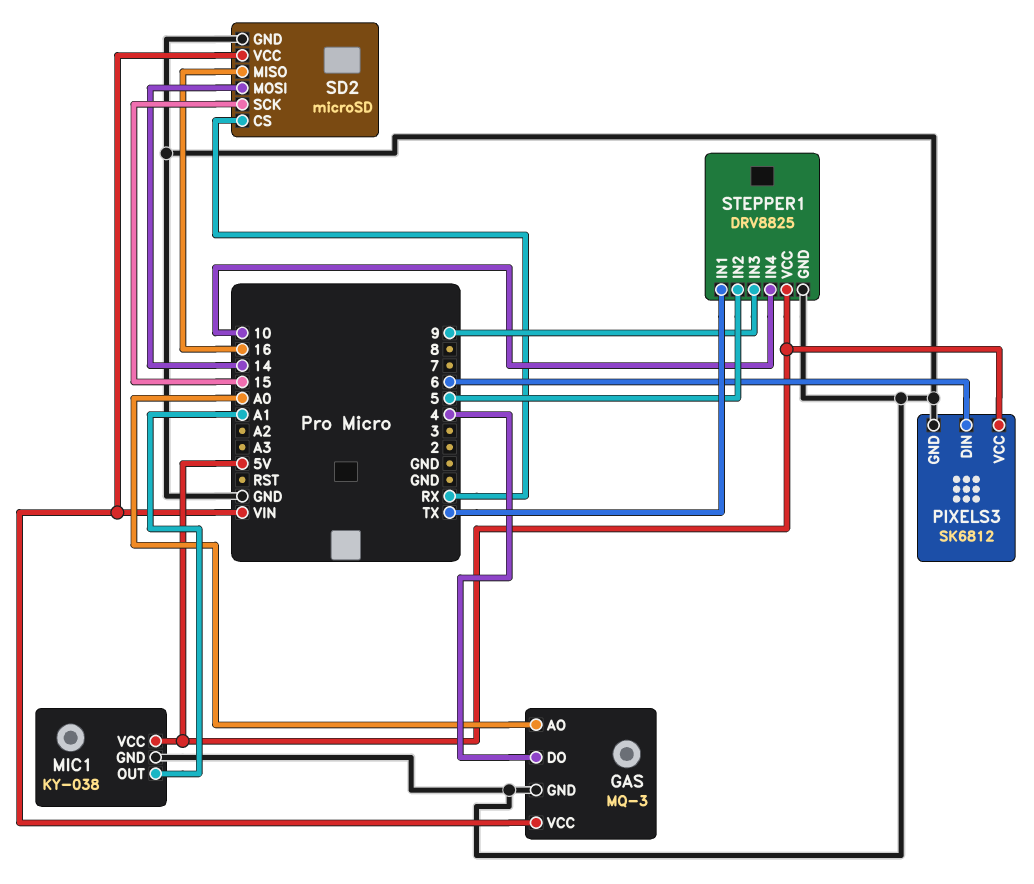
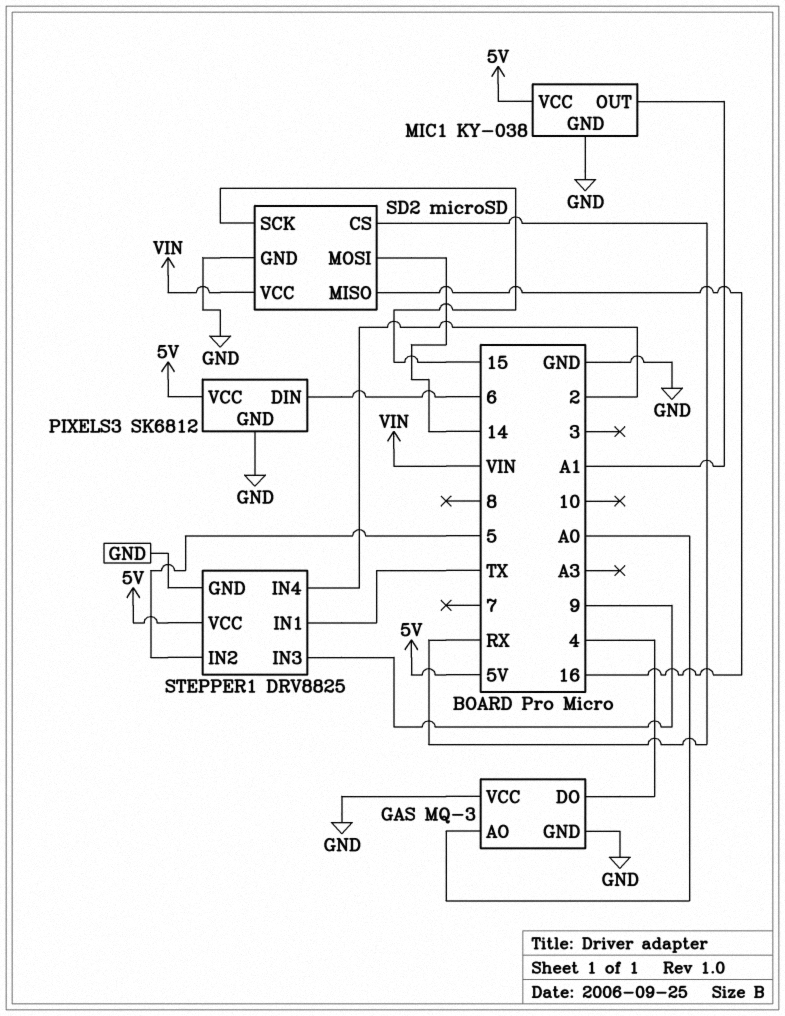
GAS pin VCC: VIN -> GND
STEPPER1 pin IN4: 10 -> 2

